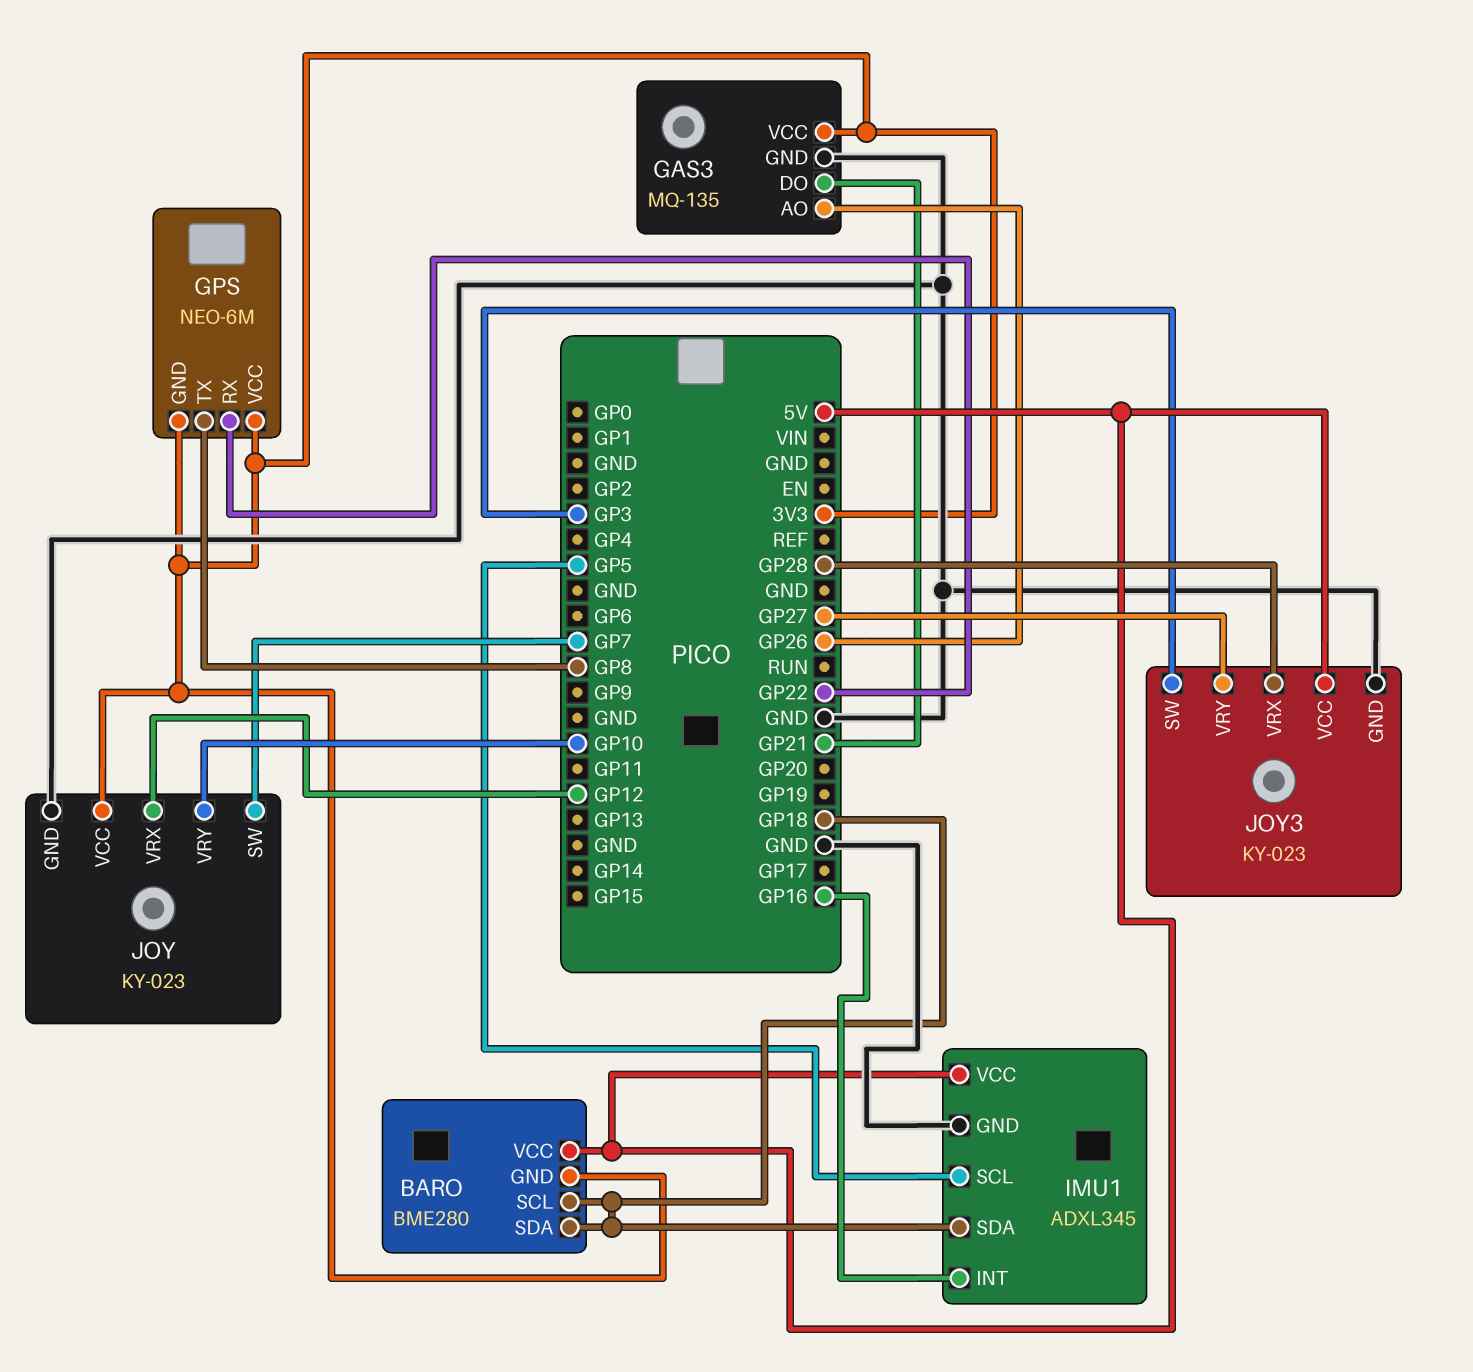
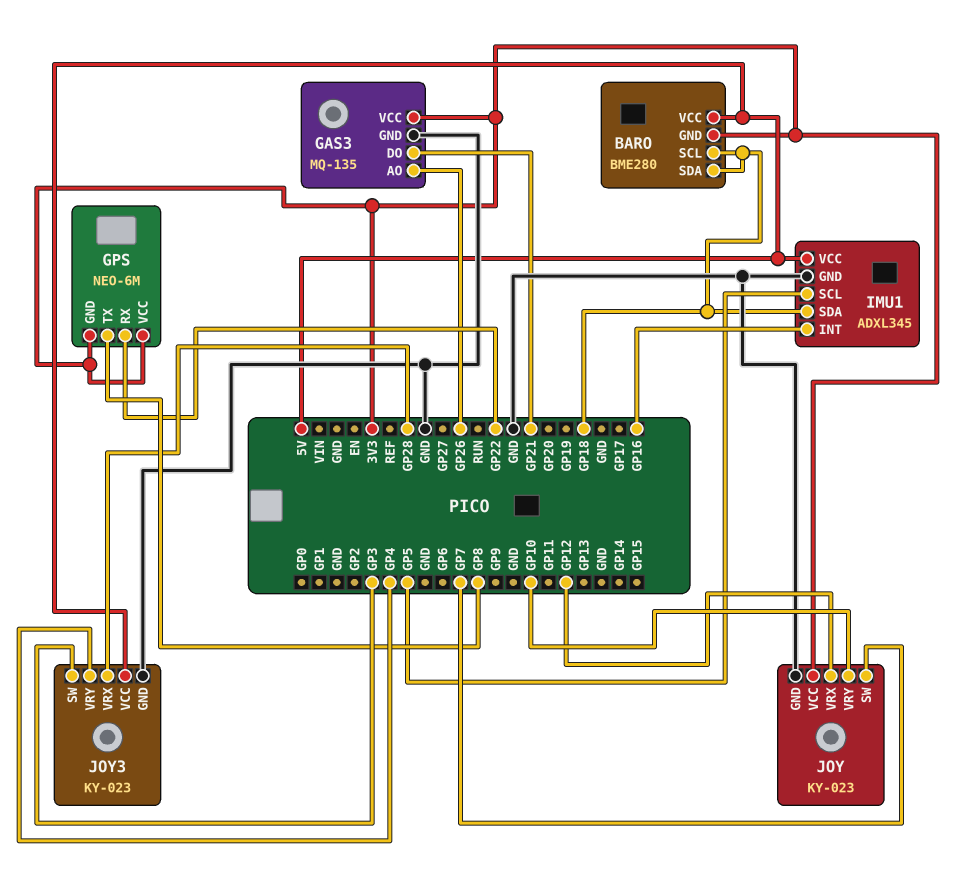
JOY3 pin VRY: GP27 -> GP4

